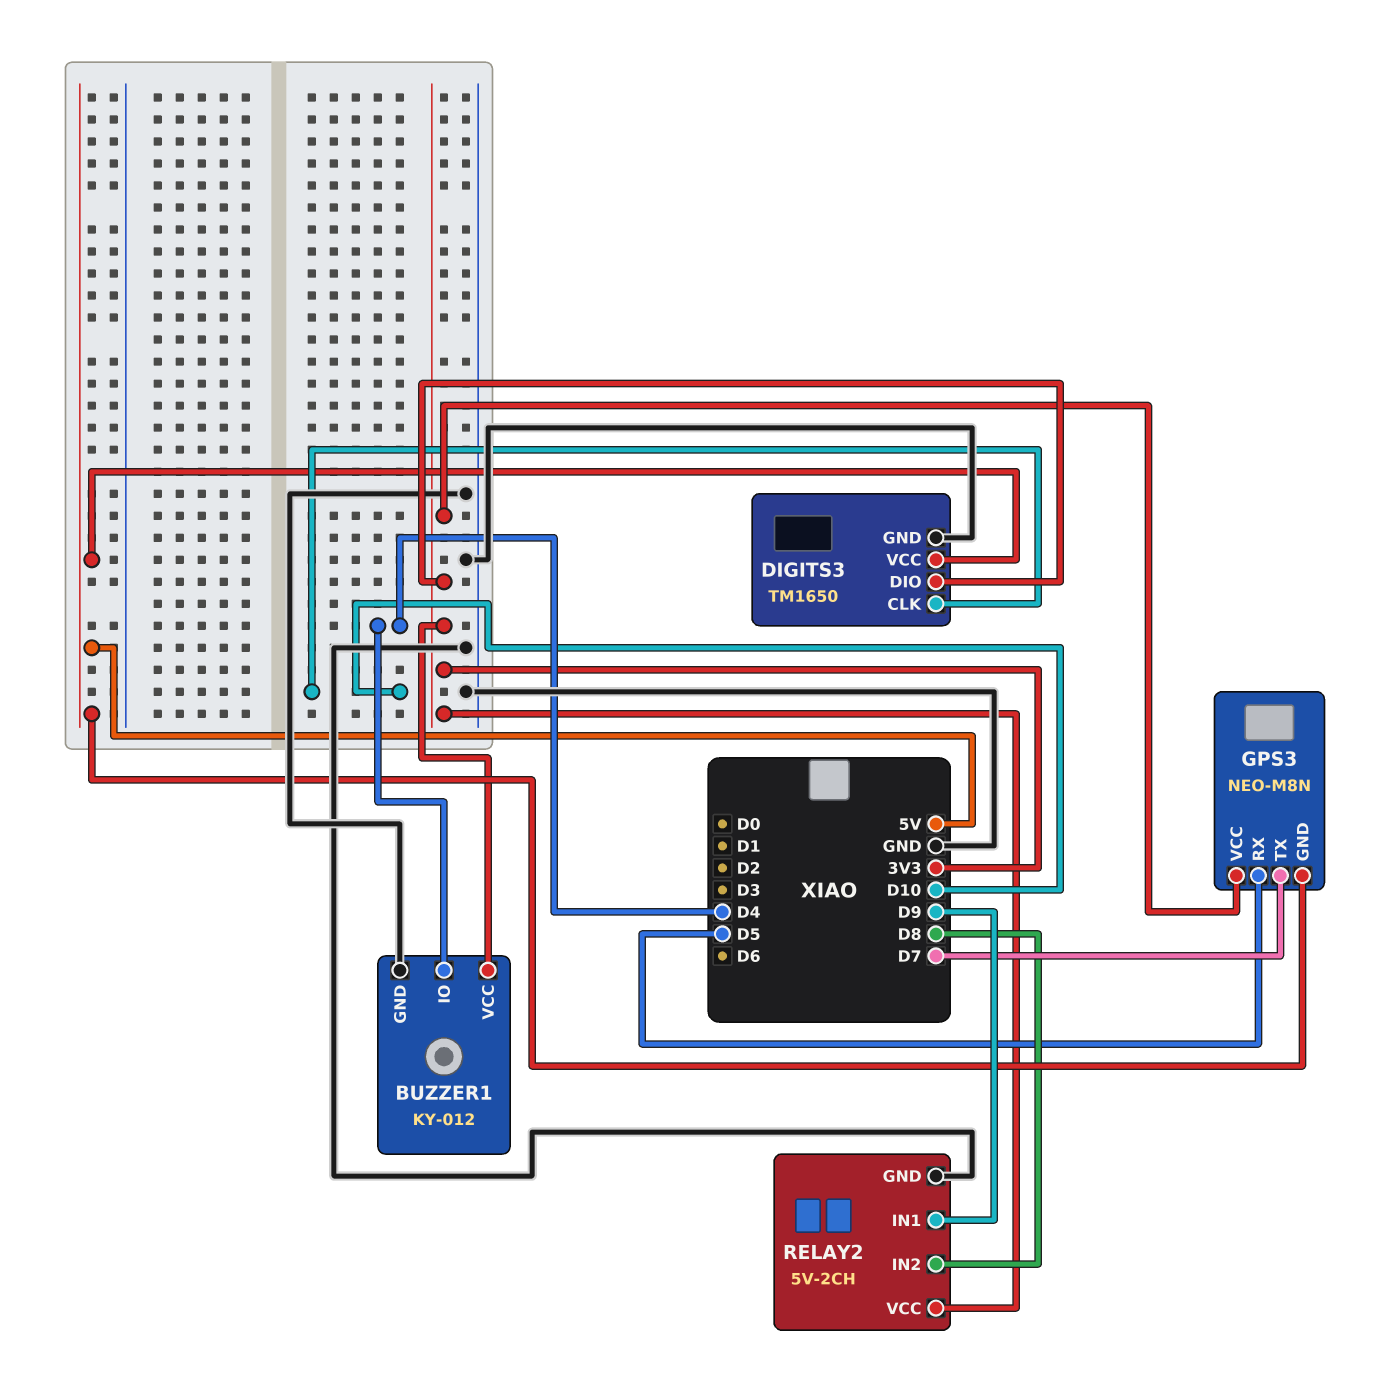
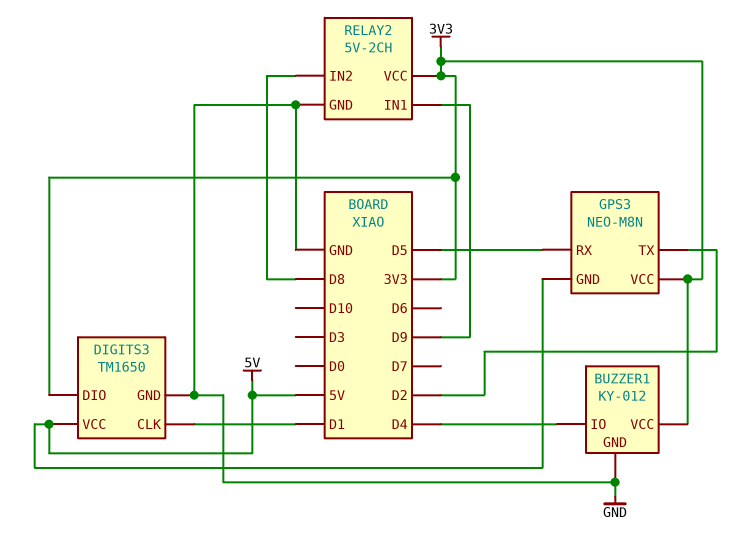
DIGITS3 pin CLK: D10 -> D1
GPS3 pin TX: D7 -> D2

